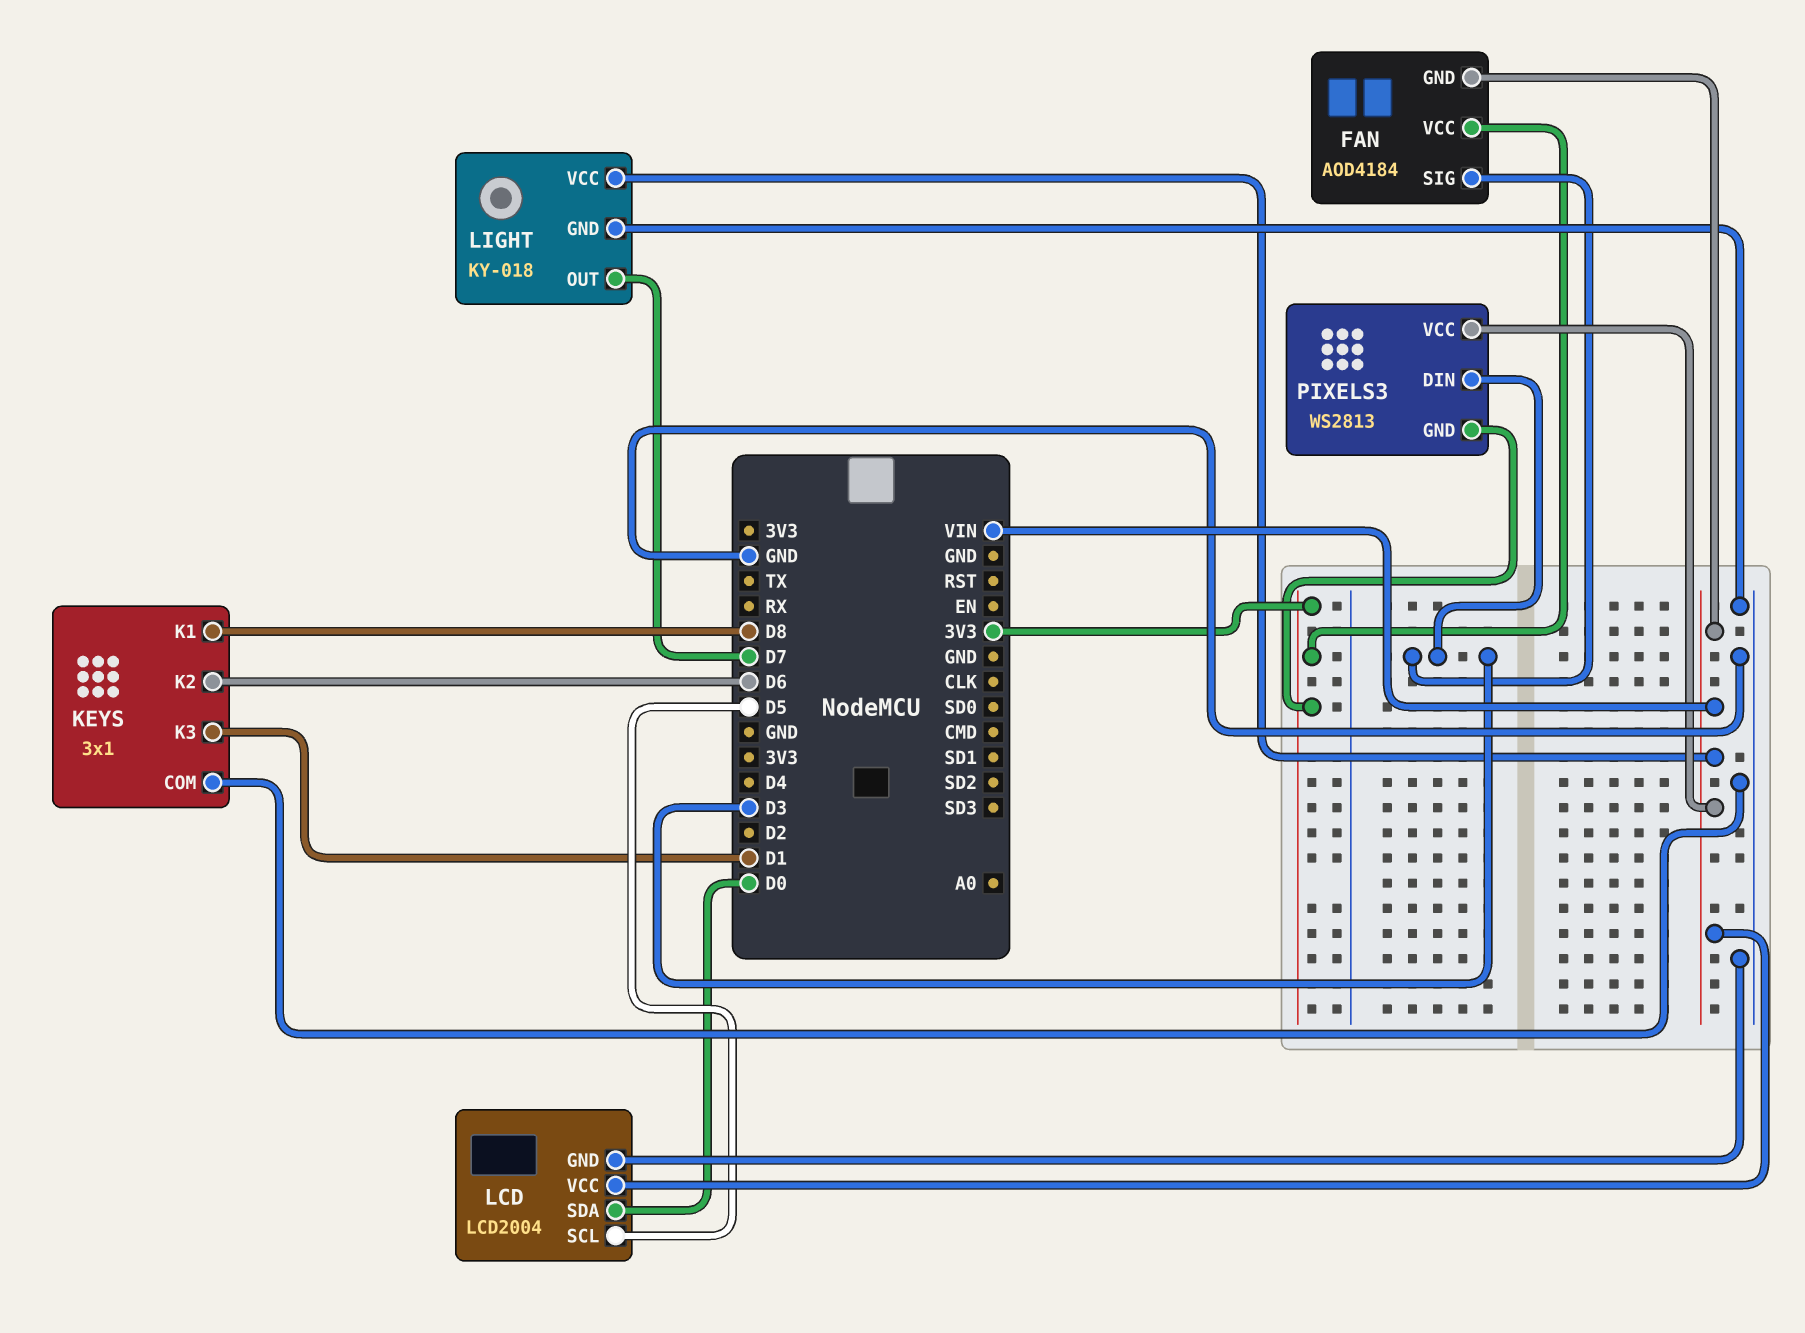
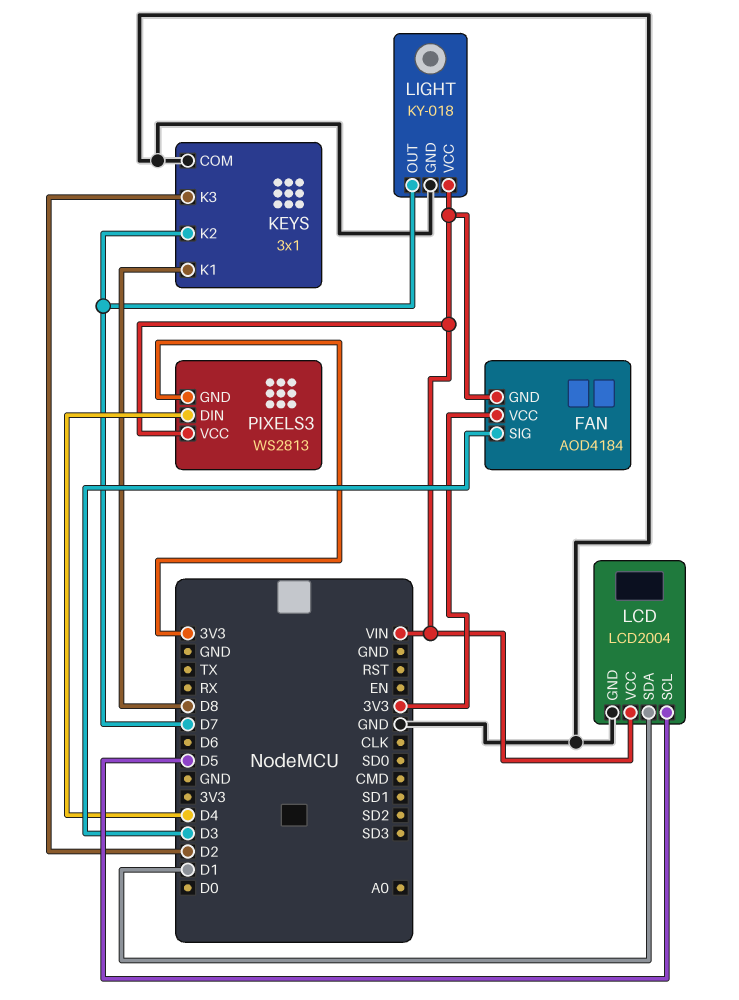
KEYS pin K2: D6 -> D7
KEYS pin K3: D1 -> D2
LCD pin SDA: D0 -> D1
PIXELS3 pin DIN: D3 -> D4

